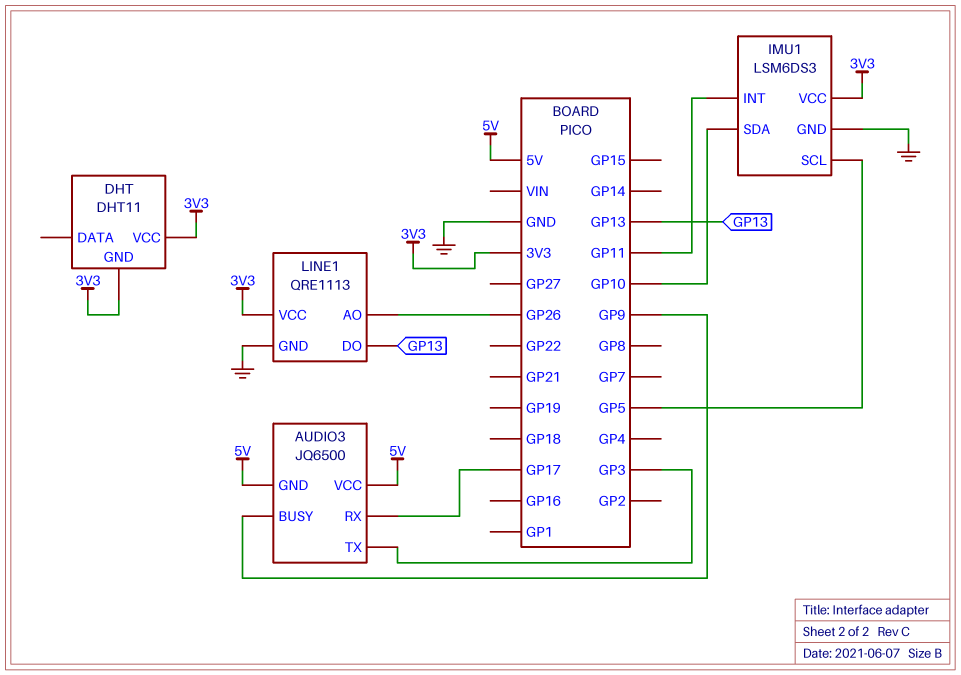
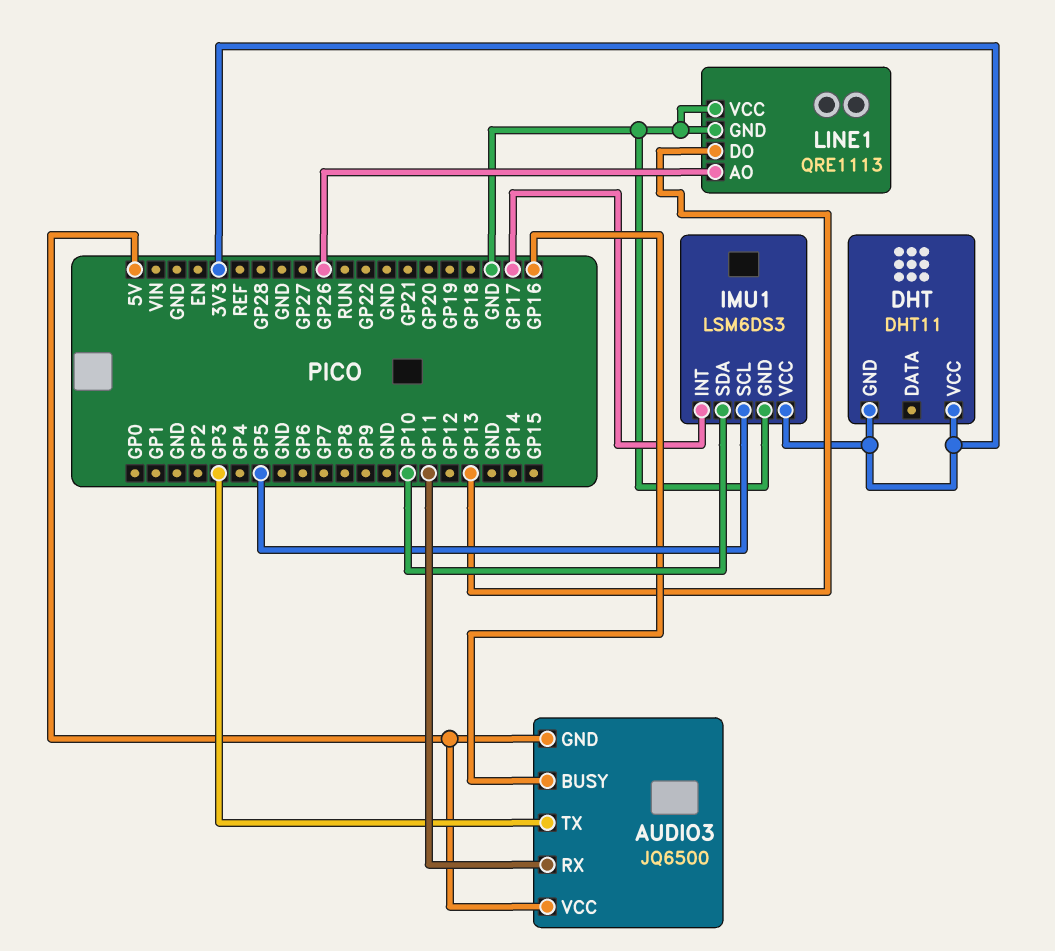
AUDIO3 pin BUSY: GP9 -> GP16
AUDIO3 pin RX: GP17 -> GP11
IMU1 pin INT: GP11 -> GP17
LINE1 pin VCC: 3V3 -> GND

